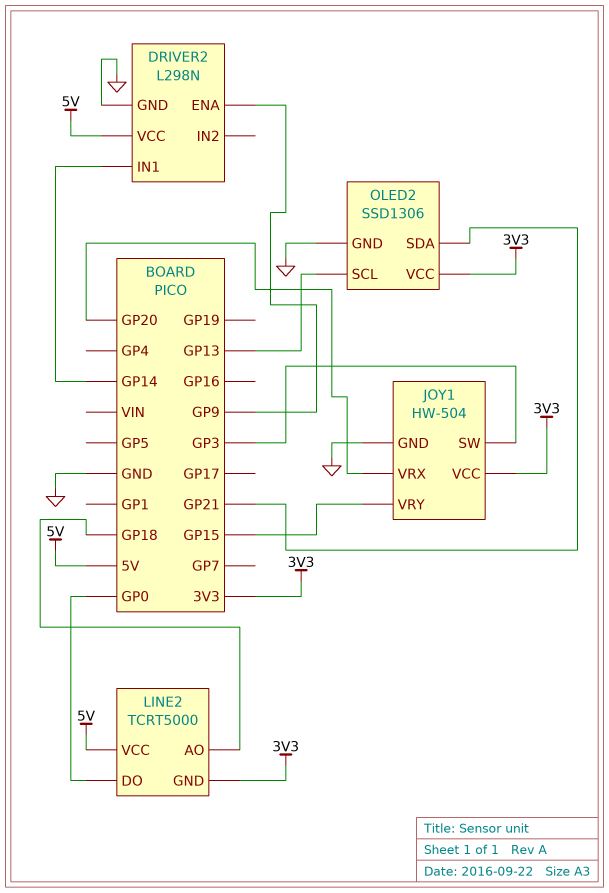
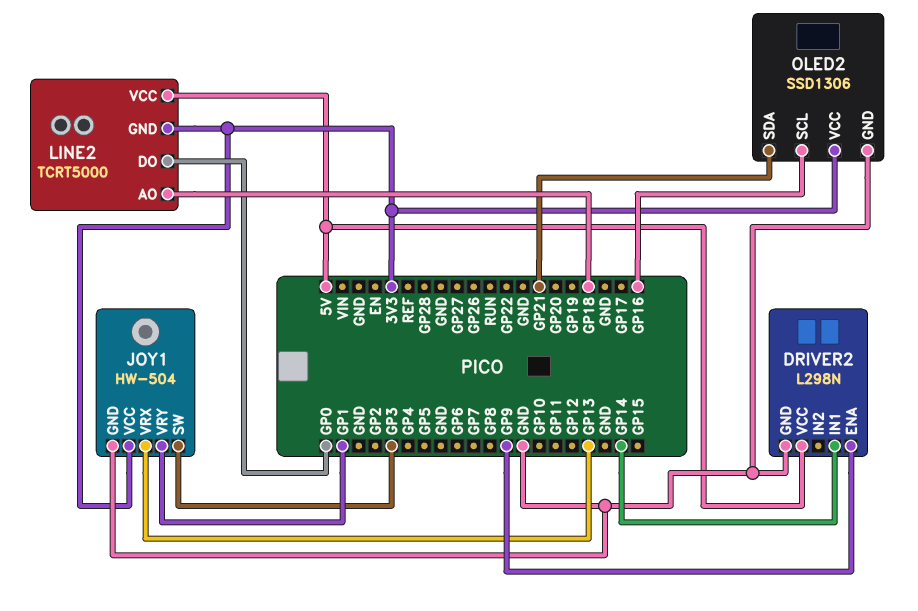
JOY1 pin VRX: GP20 -> GP13
JOY1 pin VRY: GP15 -> GP1
OLED2 pin SCL: GP13 -> GP16

